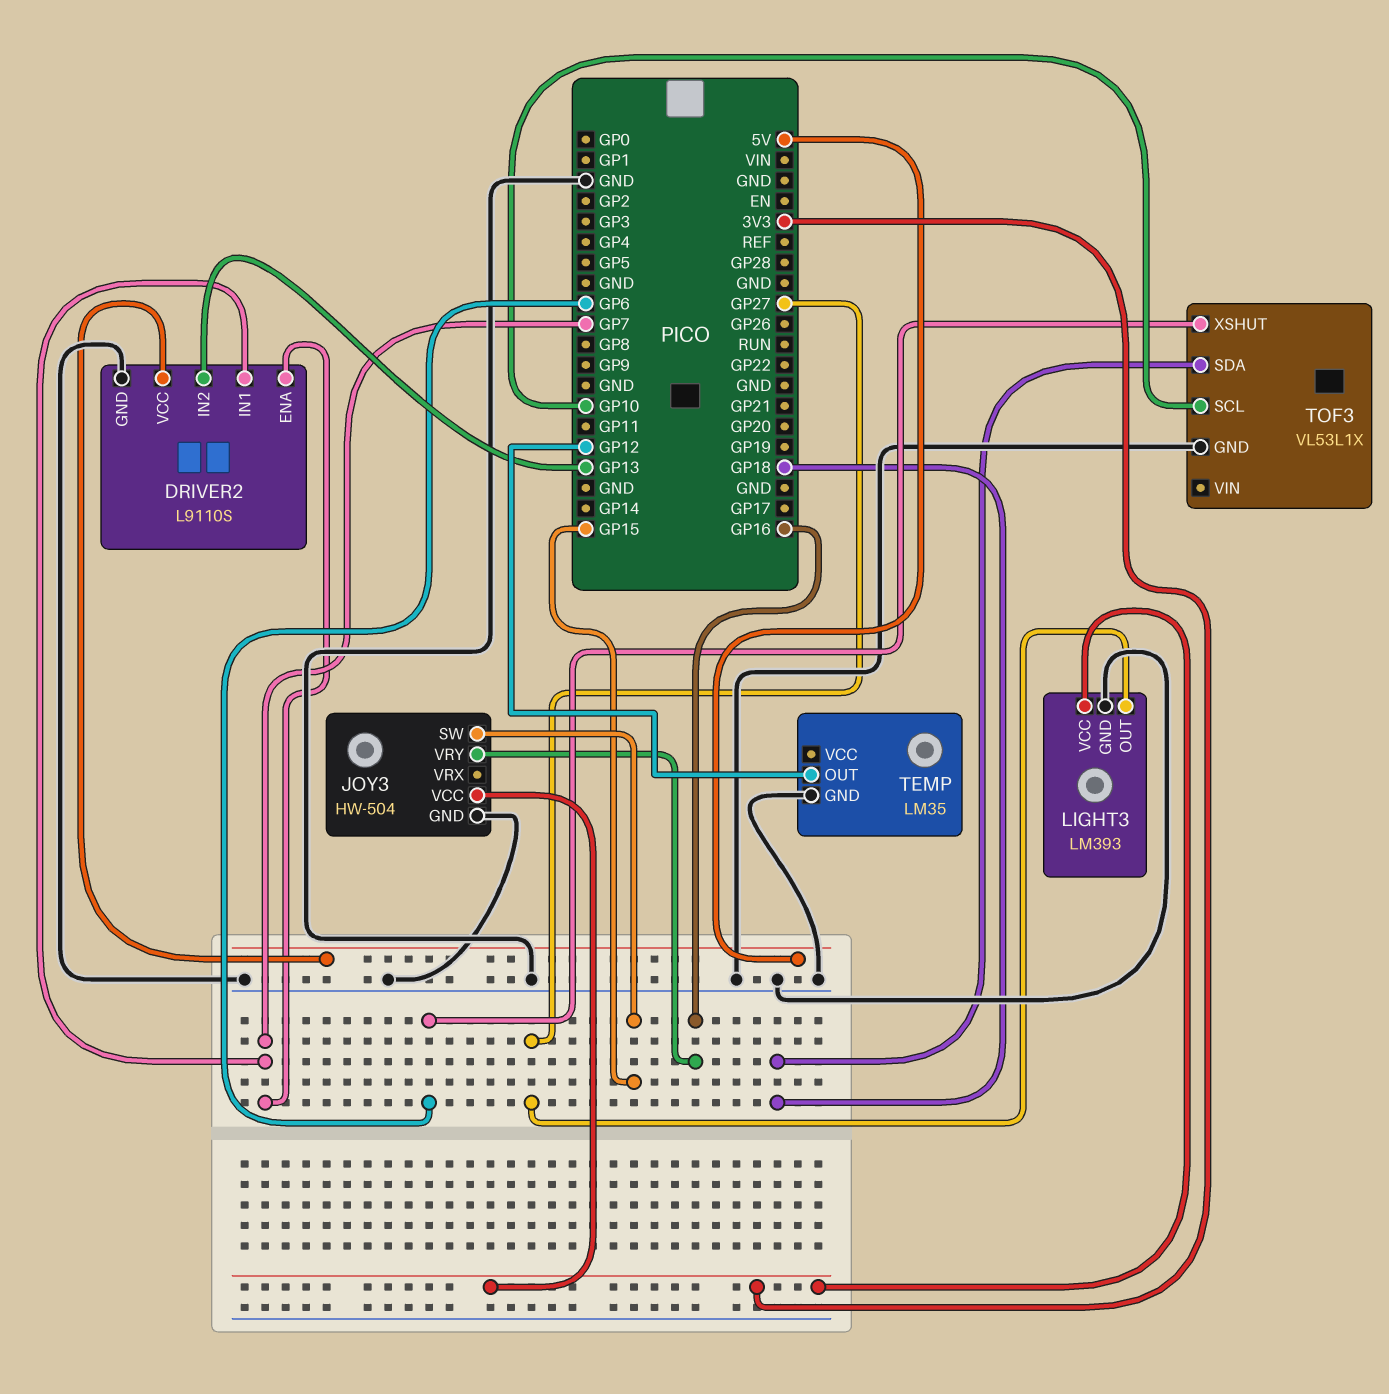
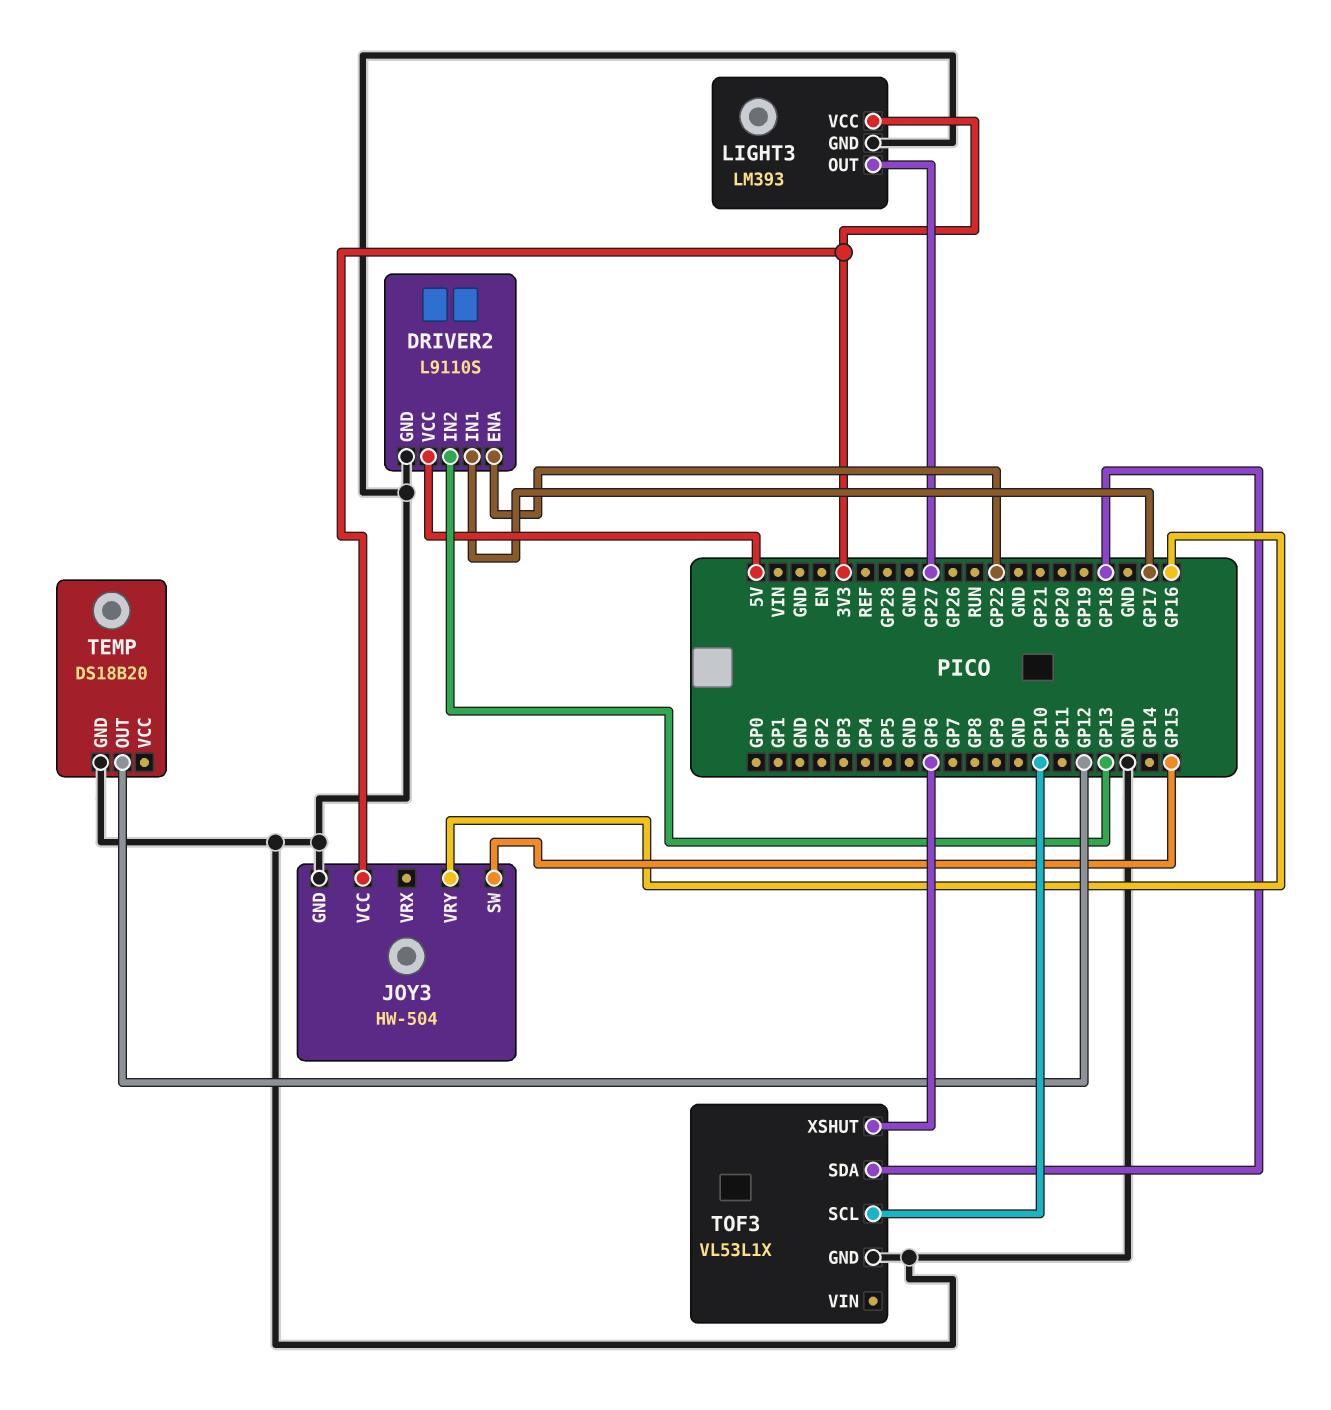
DRIVER2 pin ENA: GP7 -> GP22
DRIVER2 pin IN1: GP7 -> GP17
TEMP: LM35 -> DS18B20

